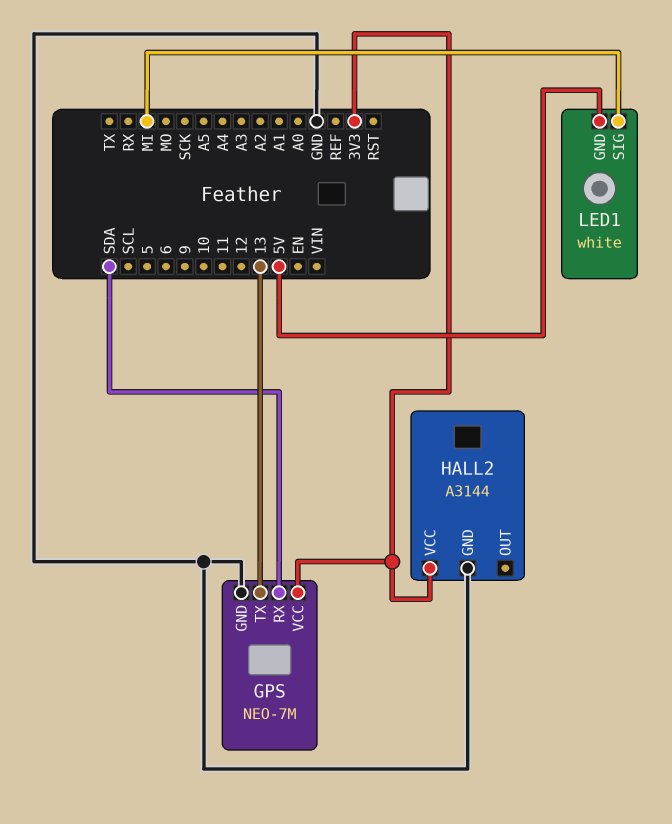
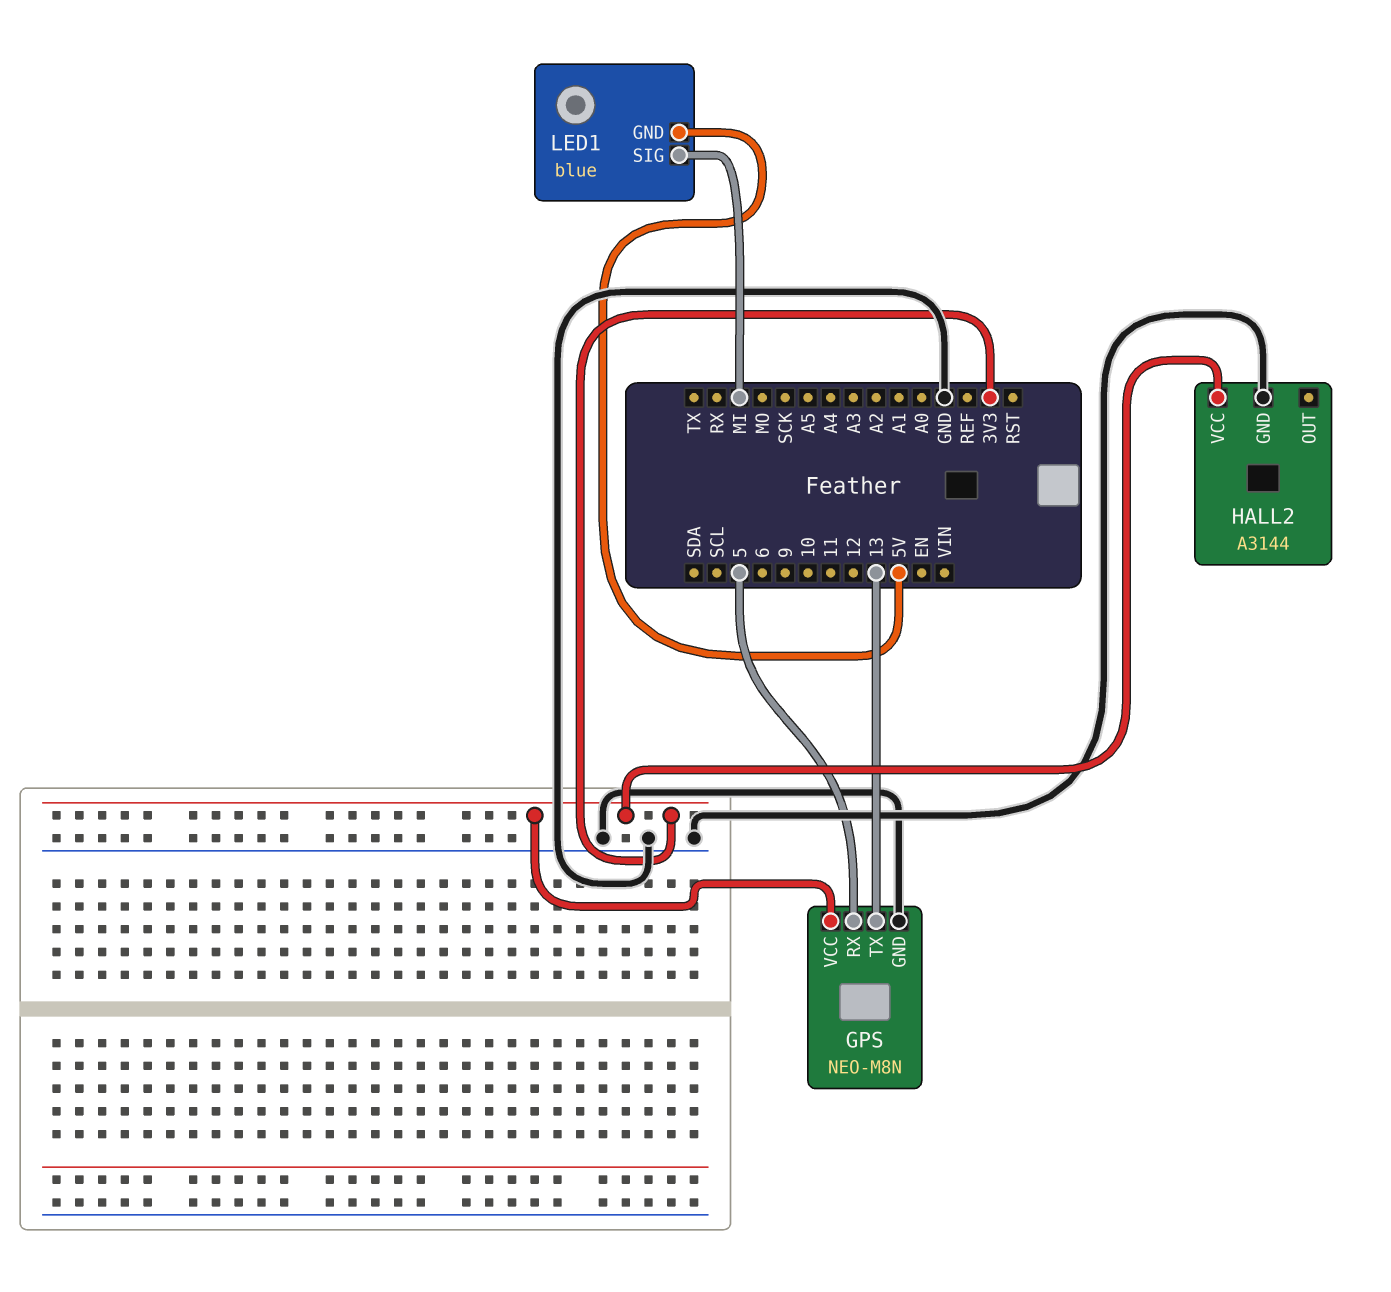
GPS: NEO-7M -> NEO-M8N
GPS pin RX: SDA -> 5
LED1: white -> blue

